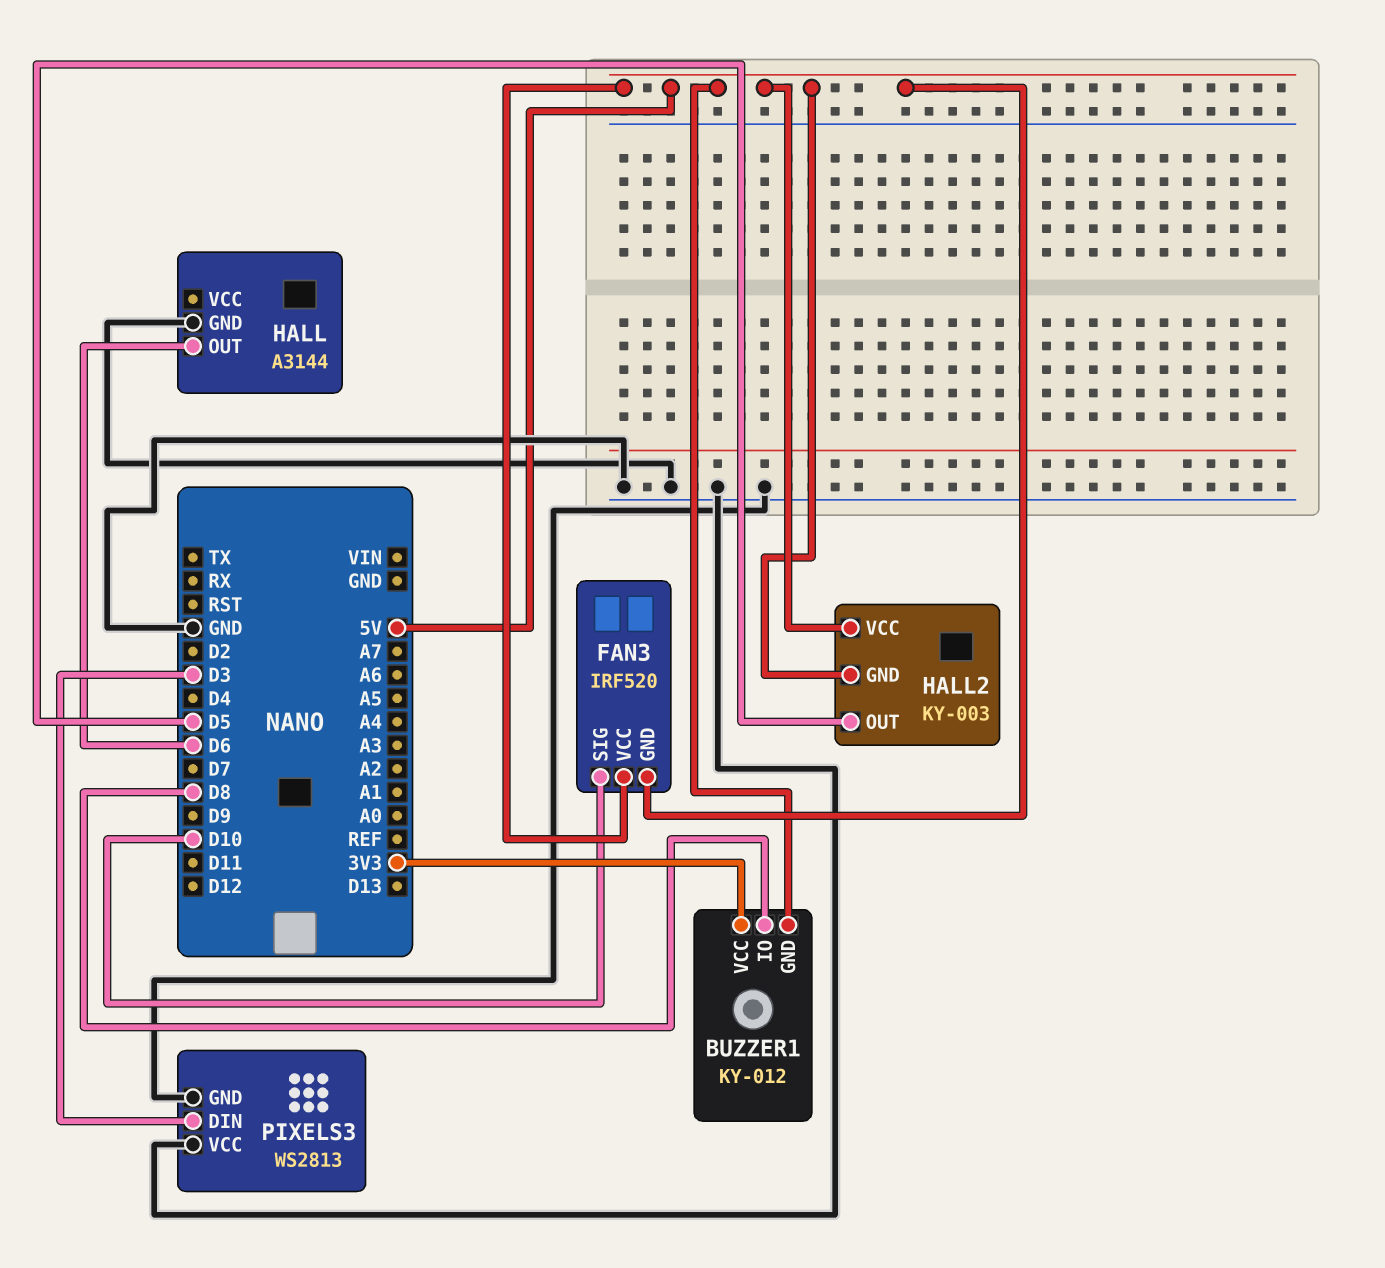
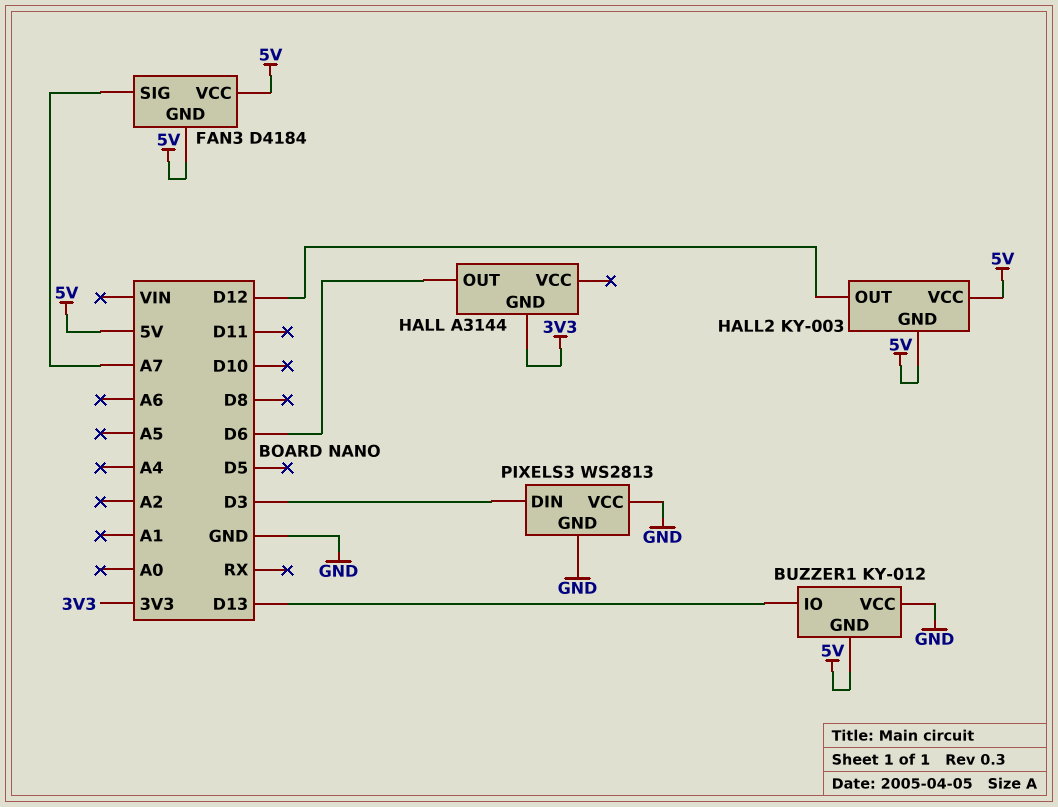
BUZZER1 pin IO: D8 -> D13
BUZZER1 pin VCC: 3V3 -> GND
FAN3: IRF520 -> D4184
FAN3 pin SIG: D10 -> A7
HALL pin GND: GND -> 3V3
HALL2 pin OUT: D5 -> D12

